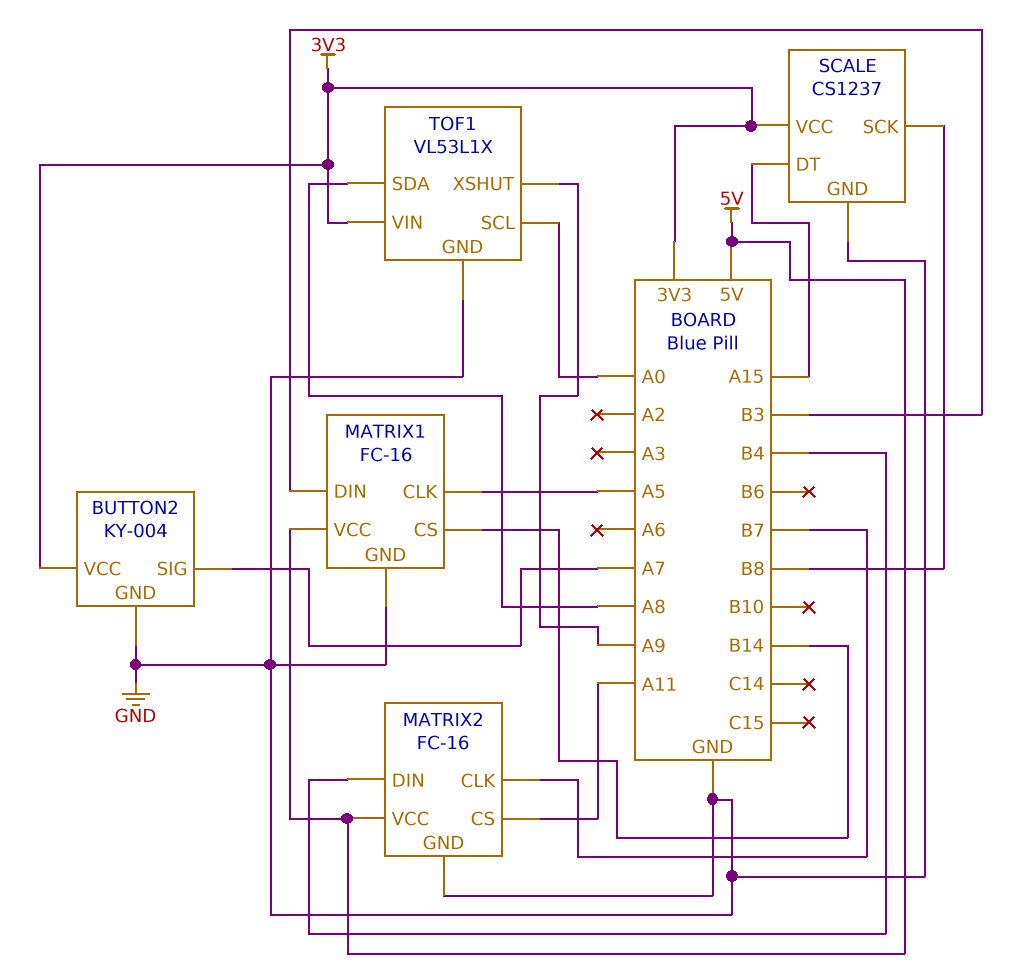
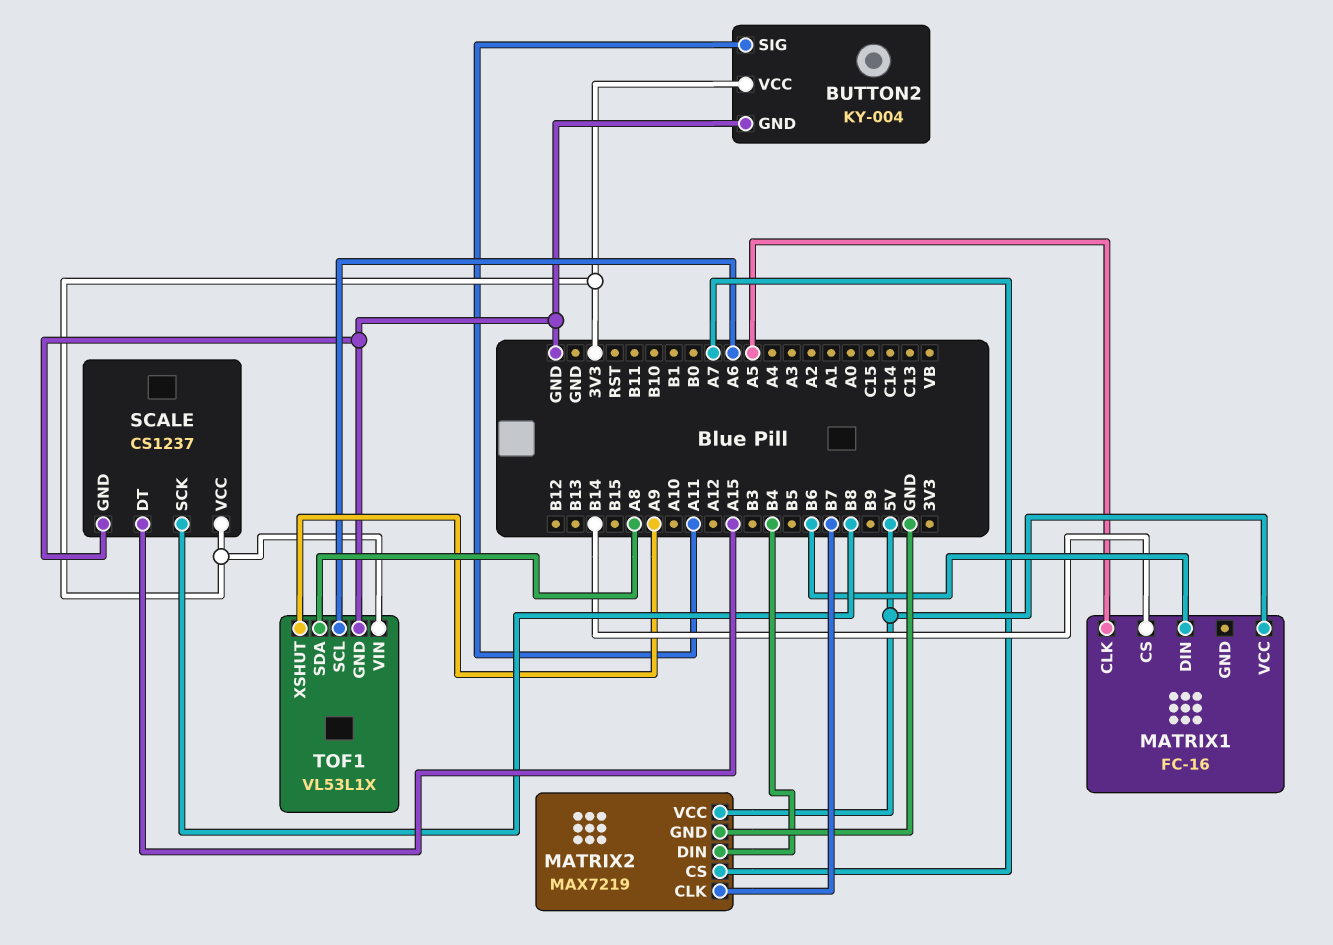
BUTTON2 pin SIG: A7 -> A11
MATRIX1 pin DIN: B3 -> B6
MATRIX1 pin GND: GND -> none
MATRIX2: FC-16 -> MAX7219
MATRIX2 pin CS: A11 -> A7
TOF1 pin SCL: A0 -> A6

